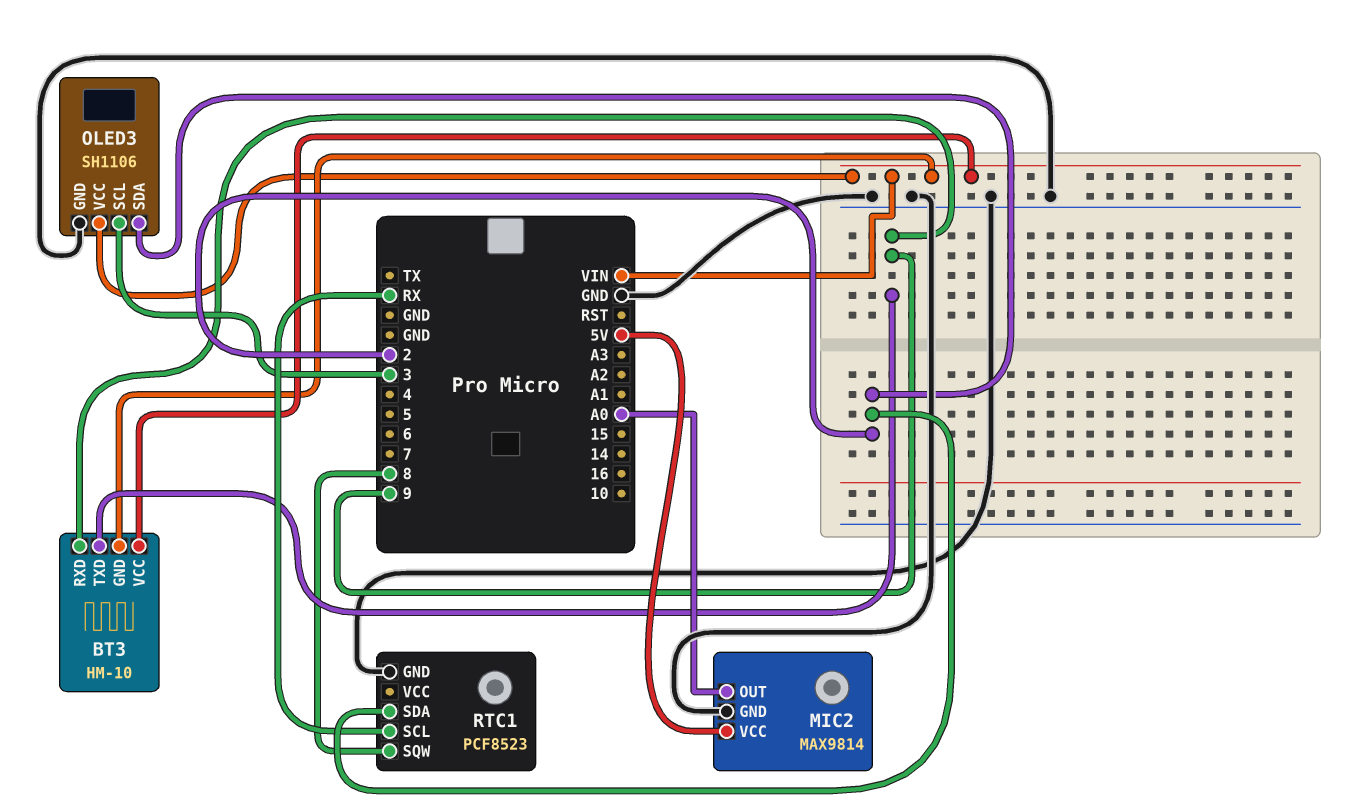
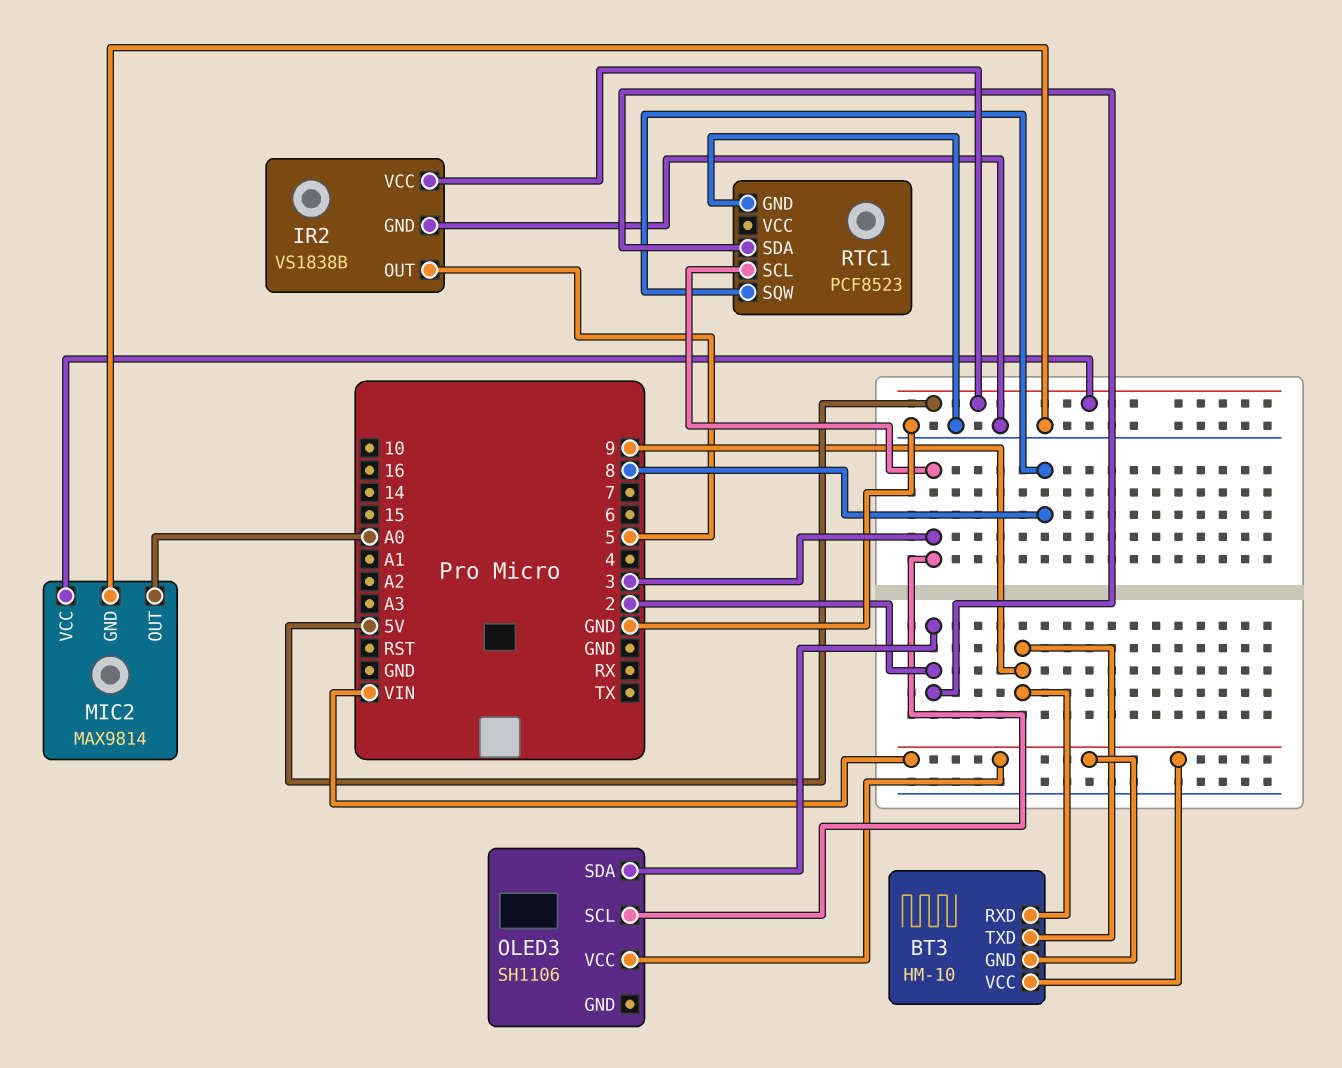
IR2: none -> VS1838B
IR2 pin GND: none -> GND
IR2 pin OUT: none -> 5
IR2 pin VCC: none -> 5V
OLED3 pin GND: GND -> none
RTC1 pin SCL: RX -> 3

